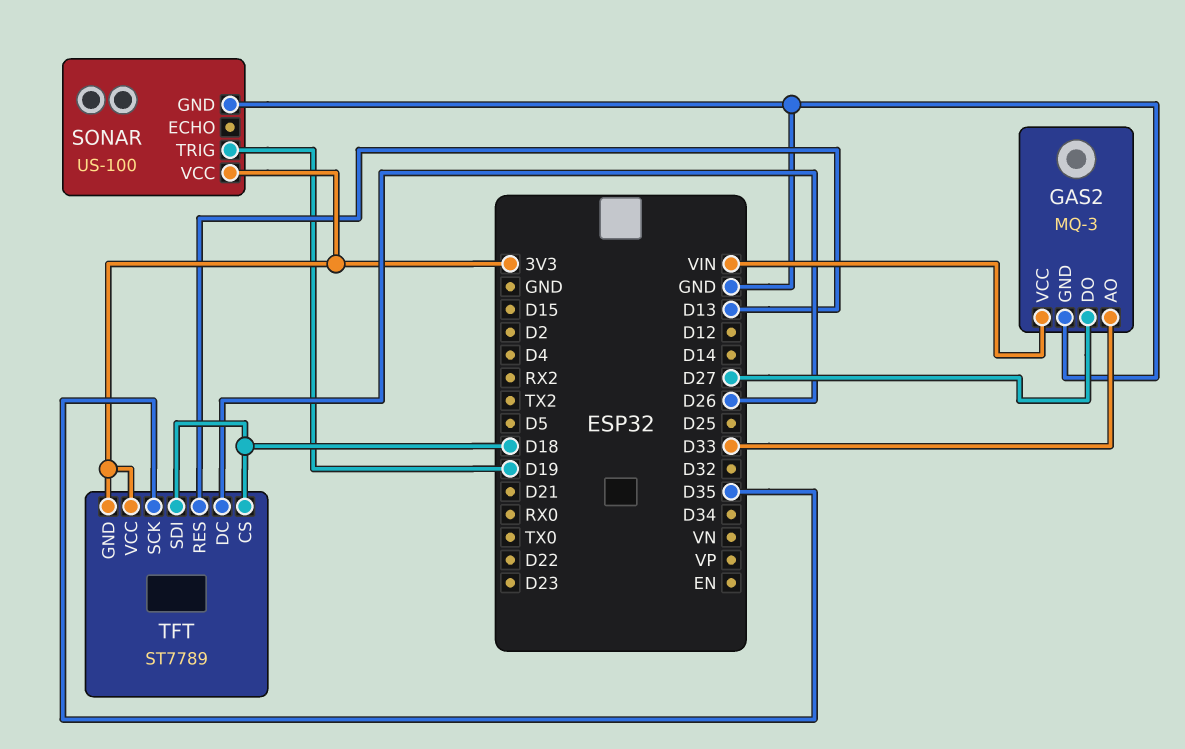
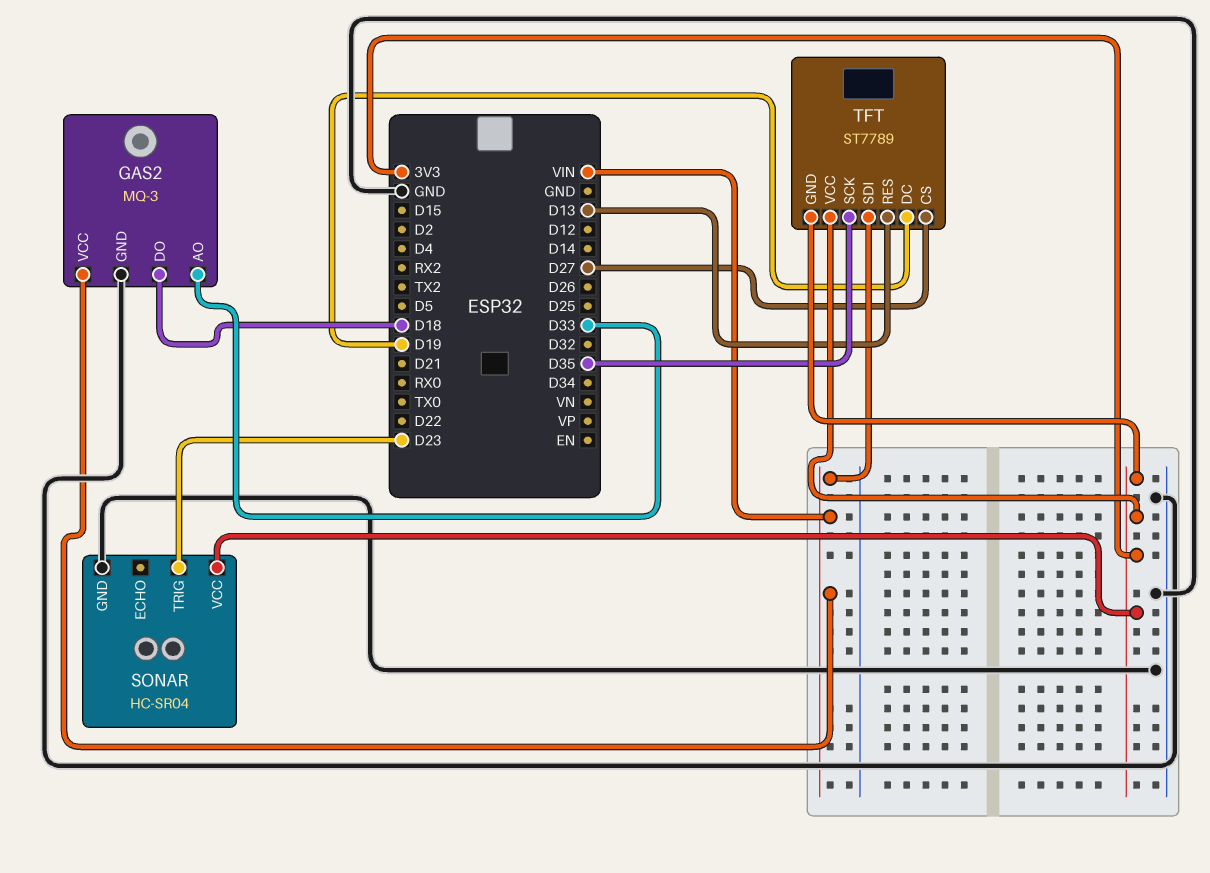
GAS2 pin DO: D27 -> D18
SONAR: US-100 -> HC-SR04
SONAR pin TRIG: D19 -> D23
TFT pin CS: D18 -> D27
TFT pin DC: D26 -> D19
TFT pin SDI: D18 -> VIN

